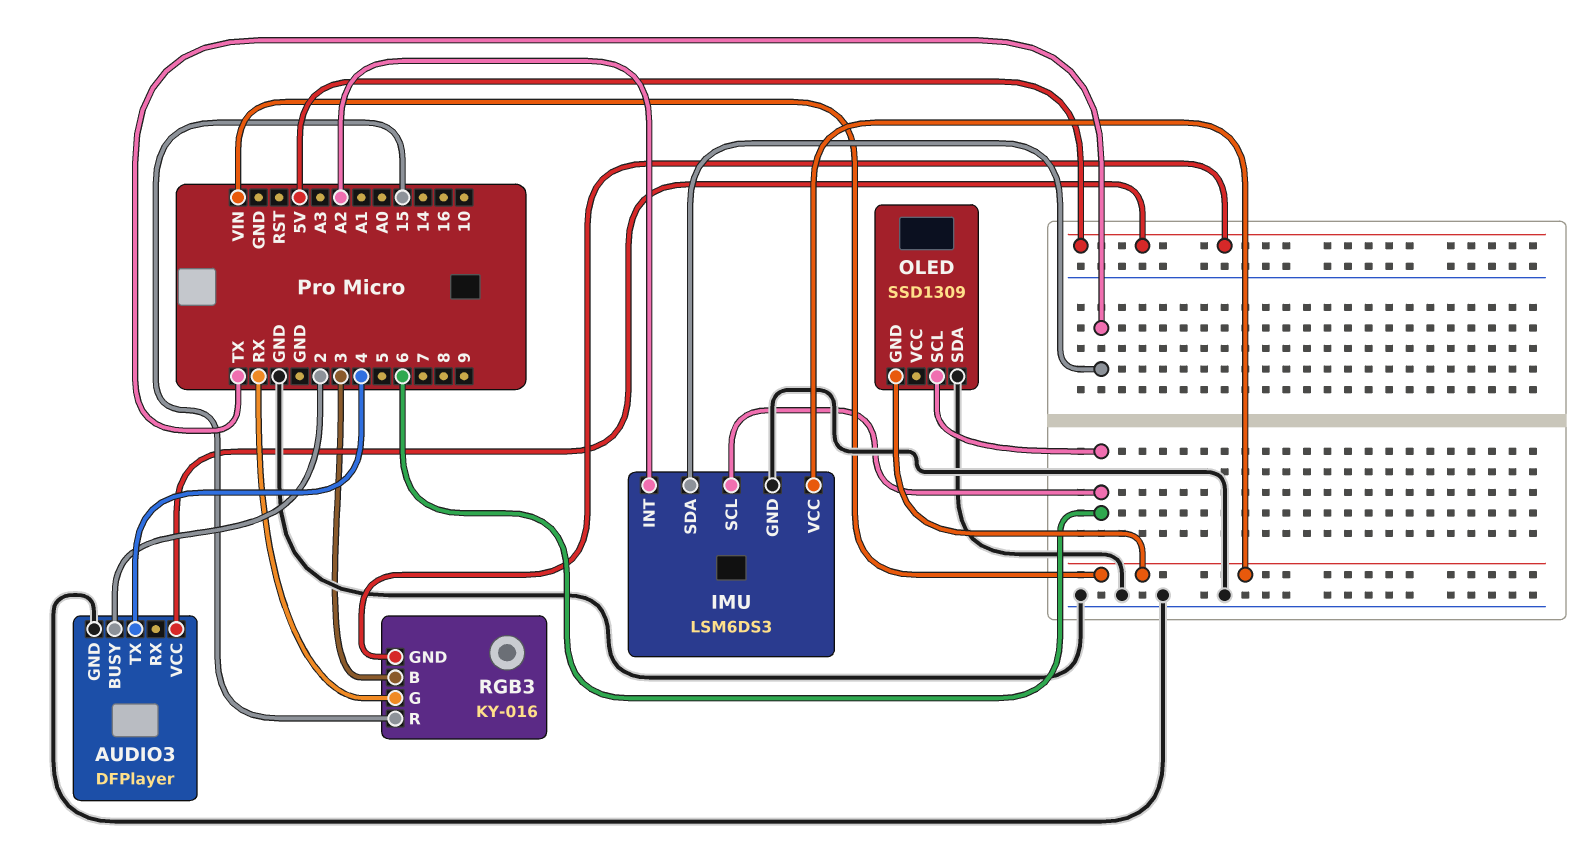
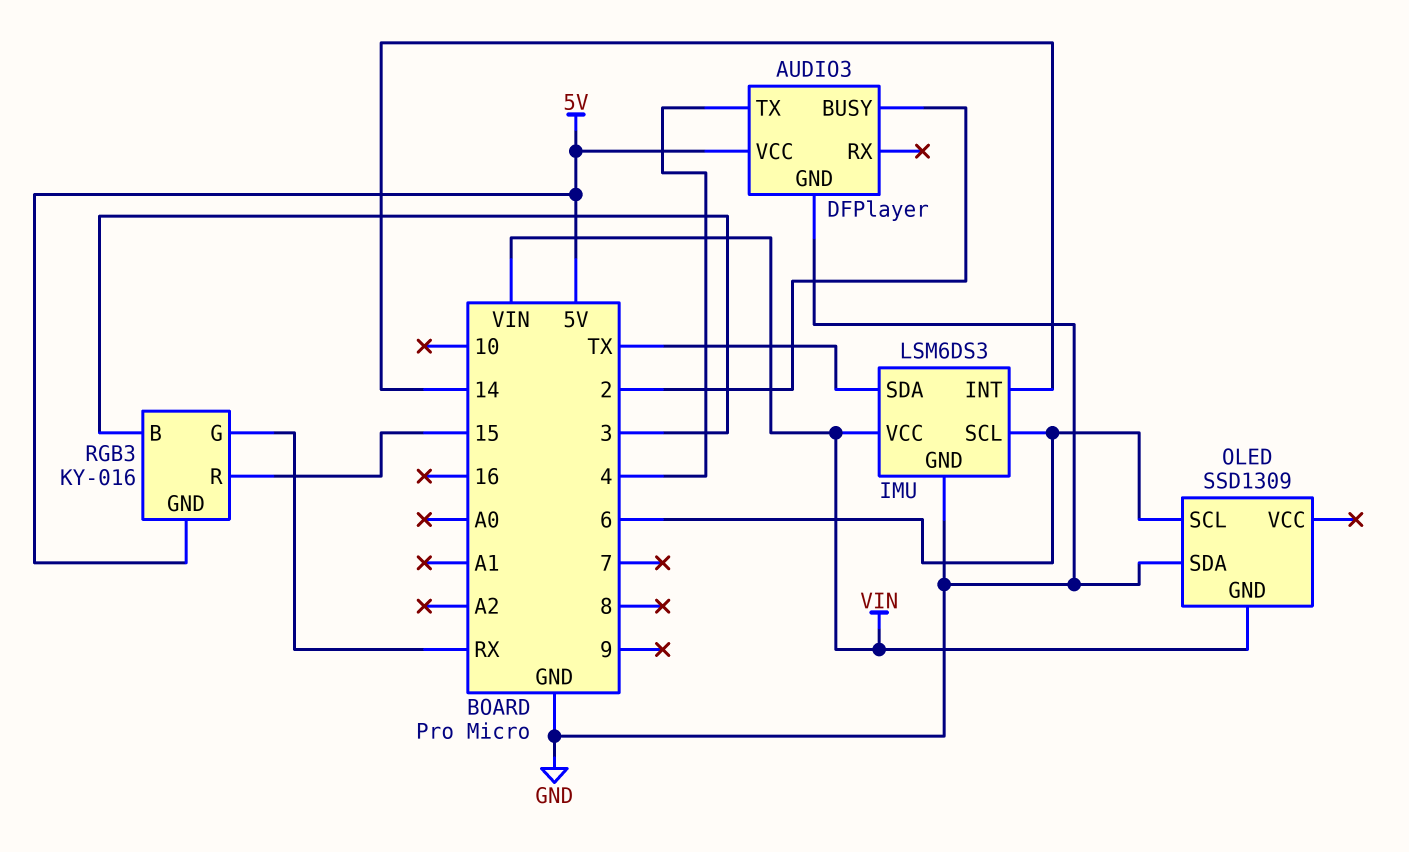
IMU pin INT: A2 -> 14

